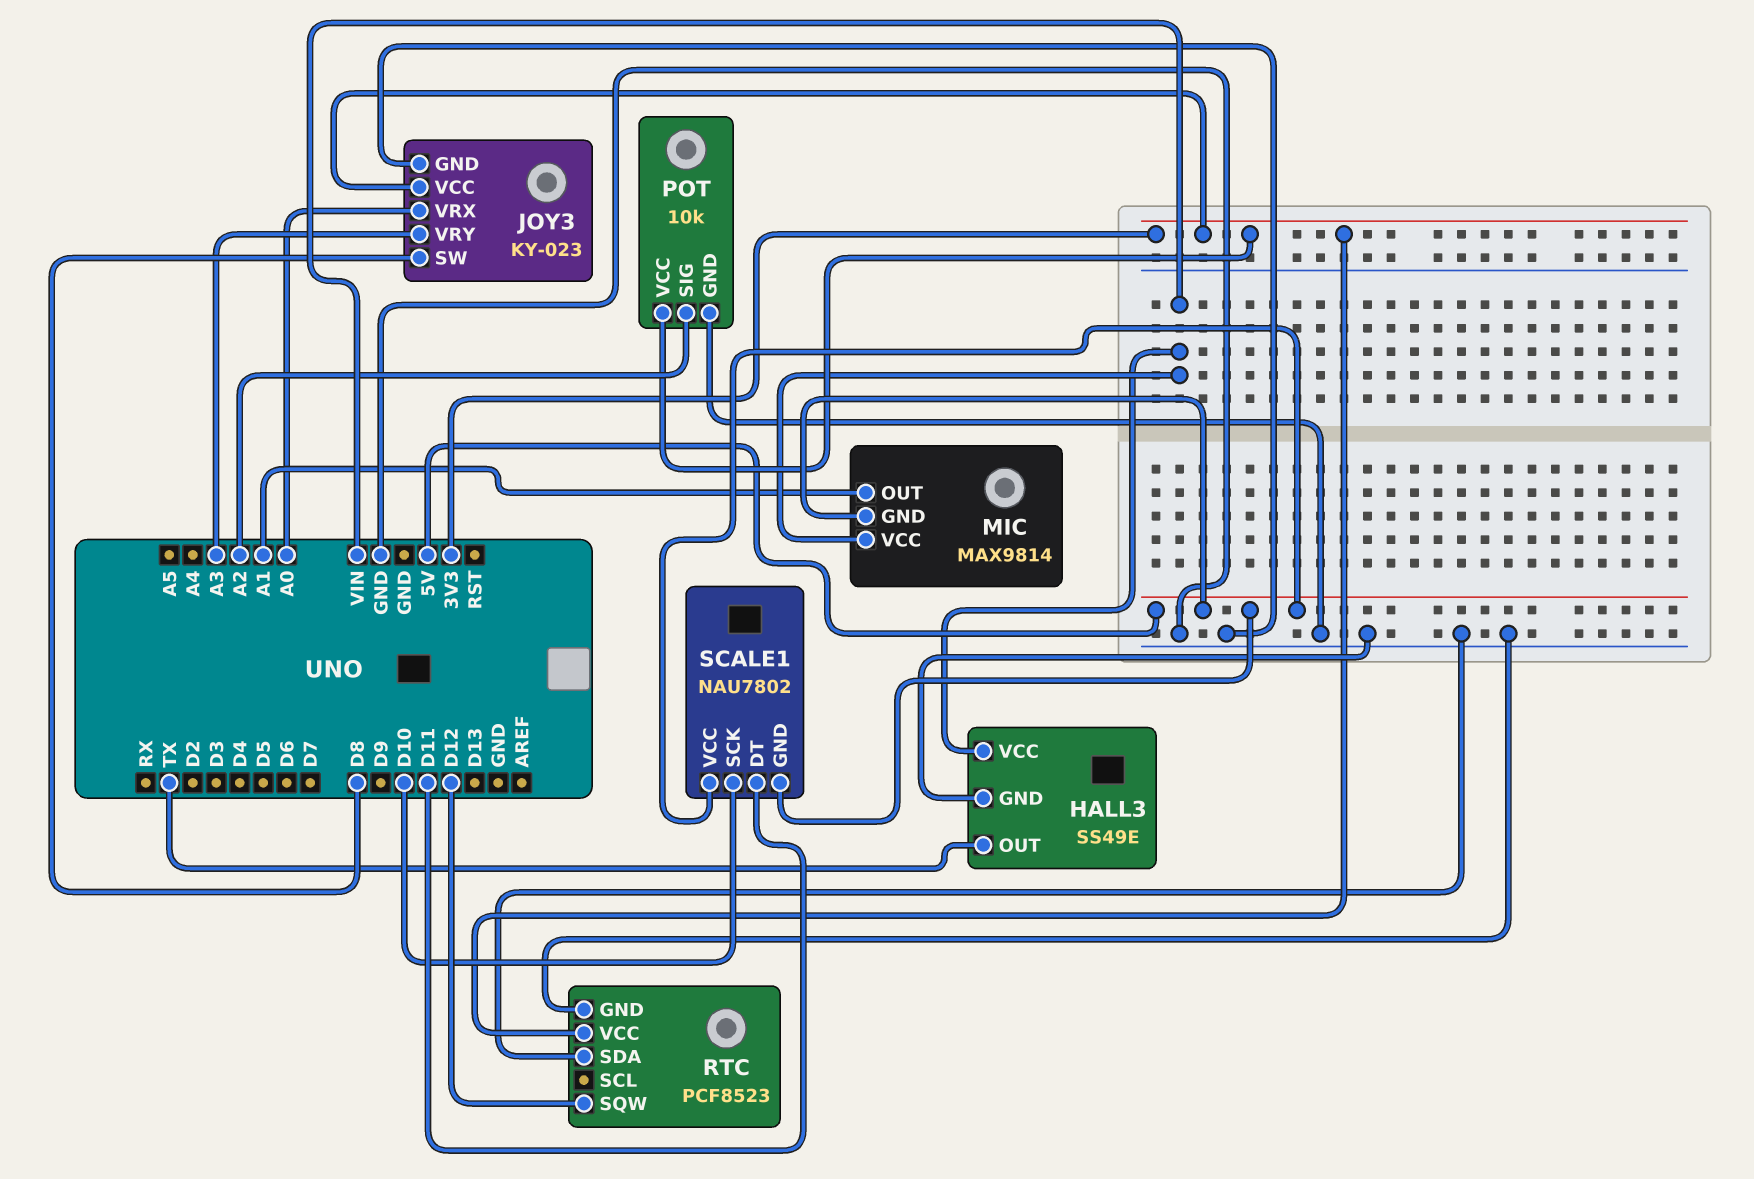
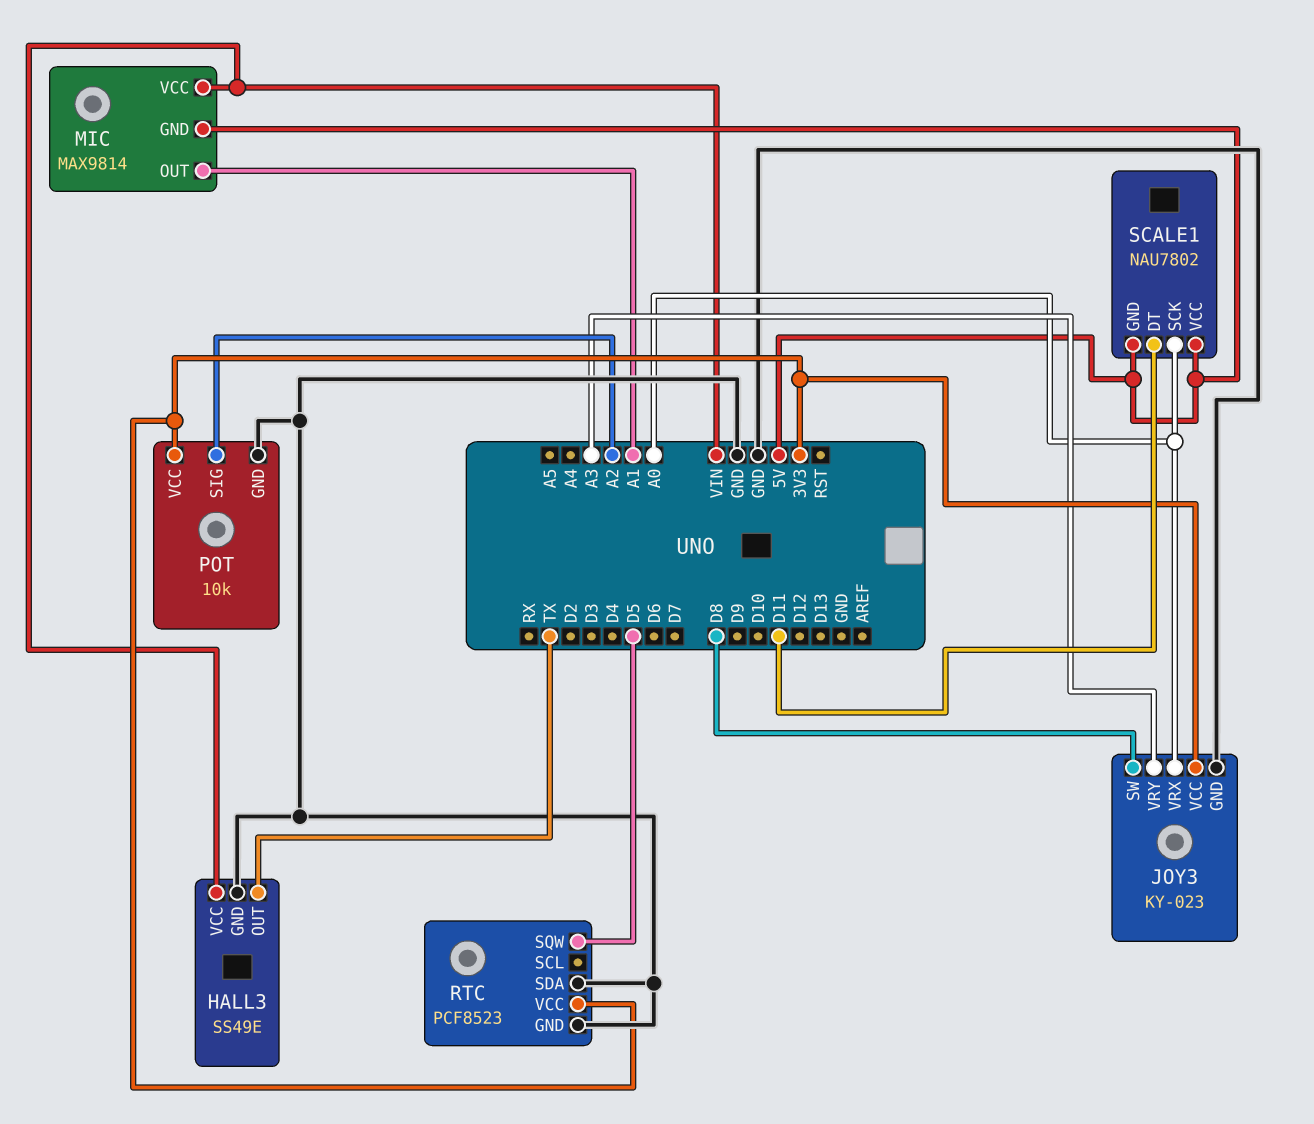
RTC pin SQW: D12 -> D5
SCALE1 pin SCK: D10 -> A0

